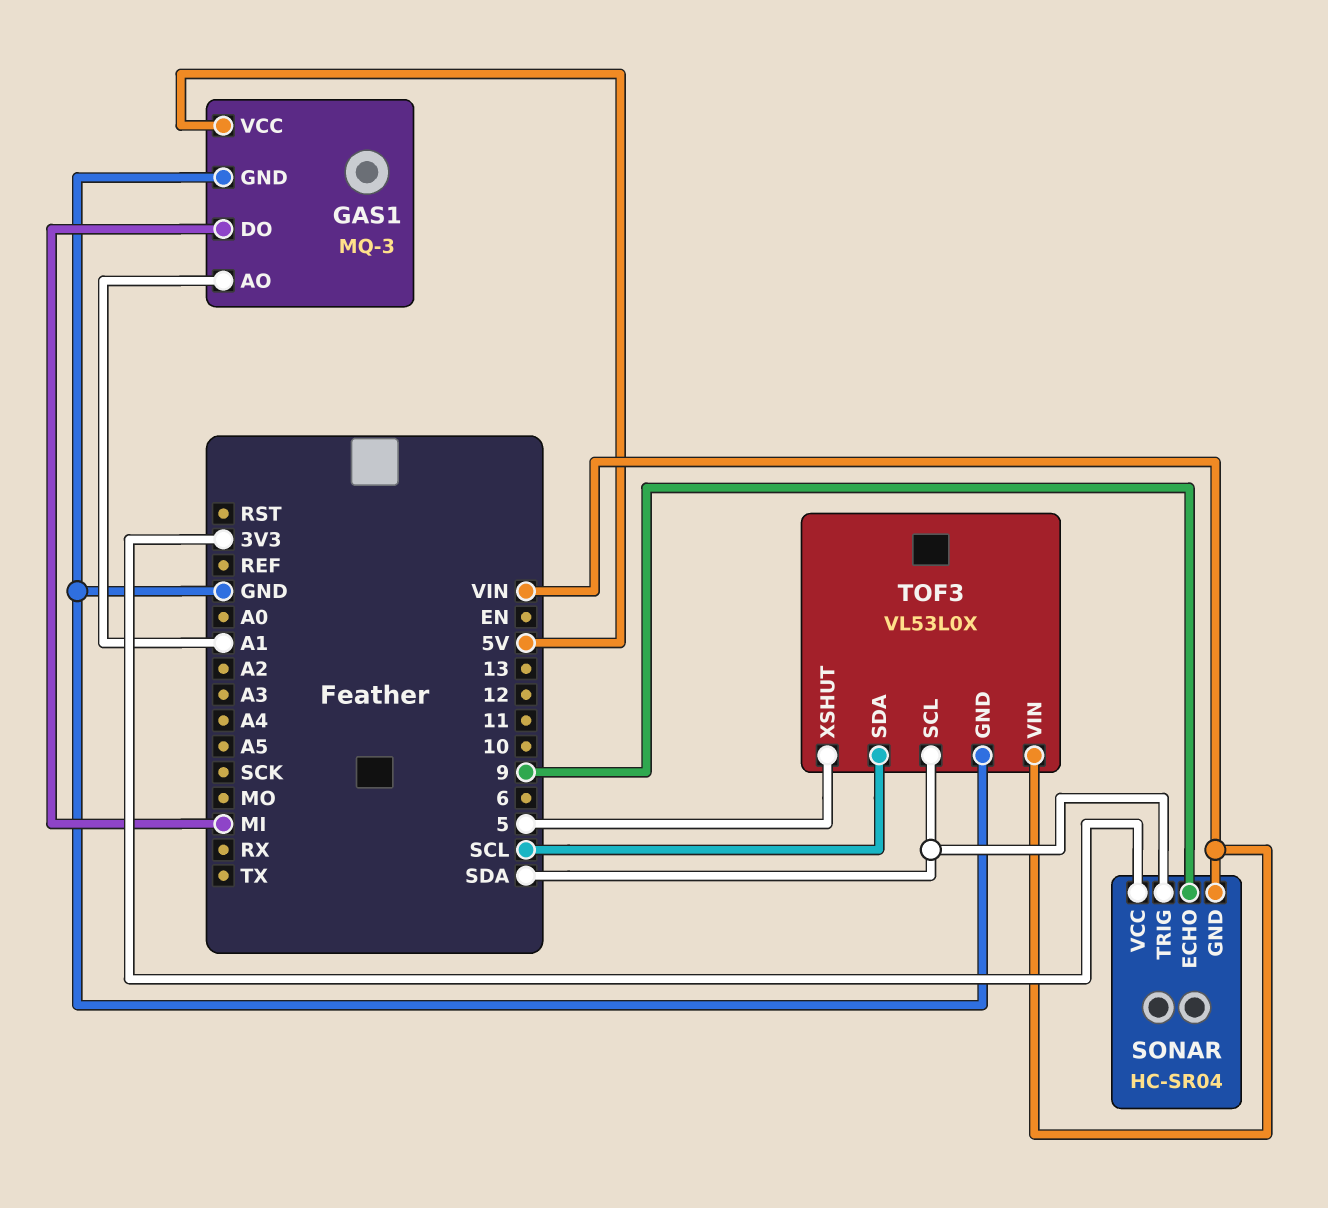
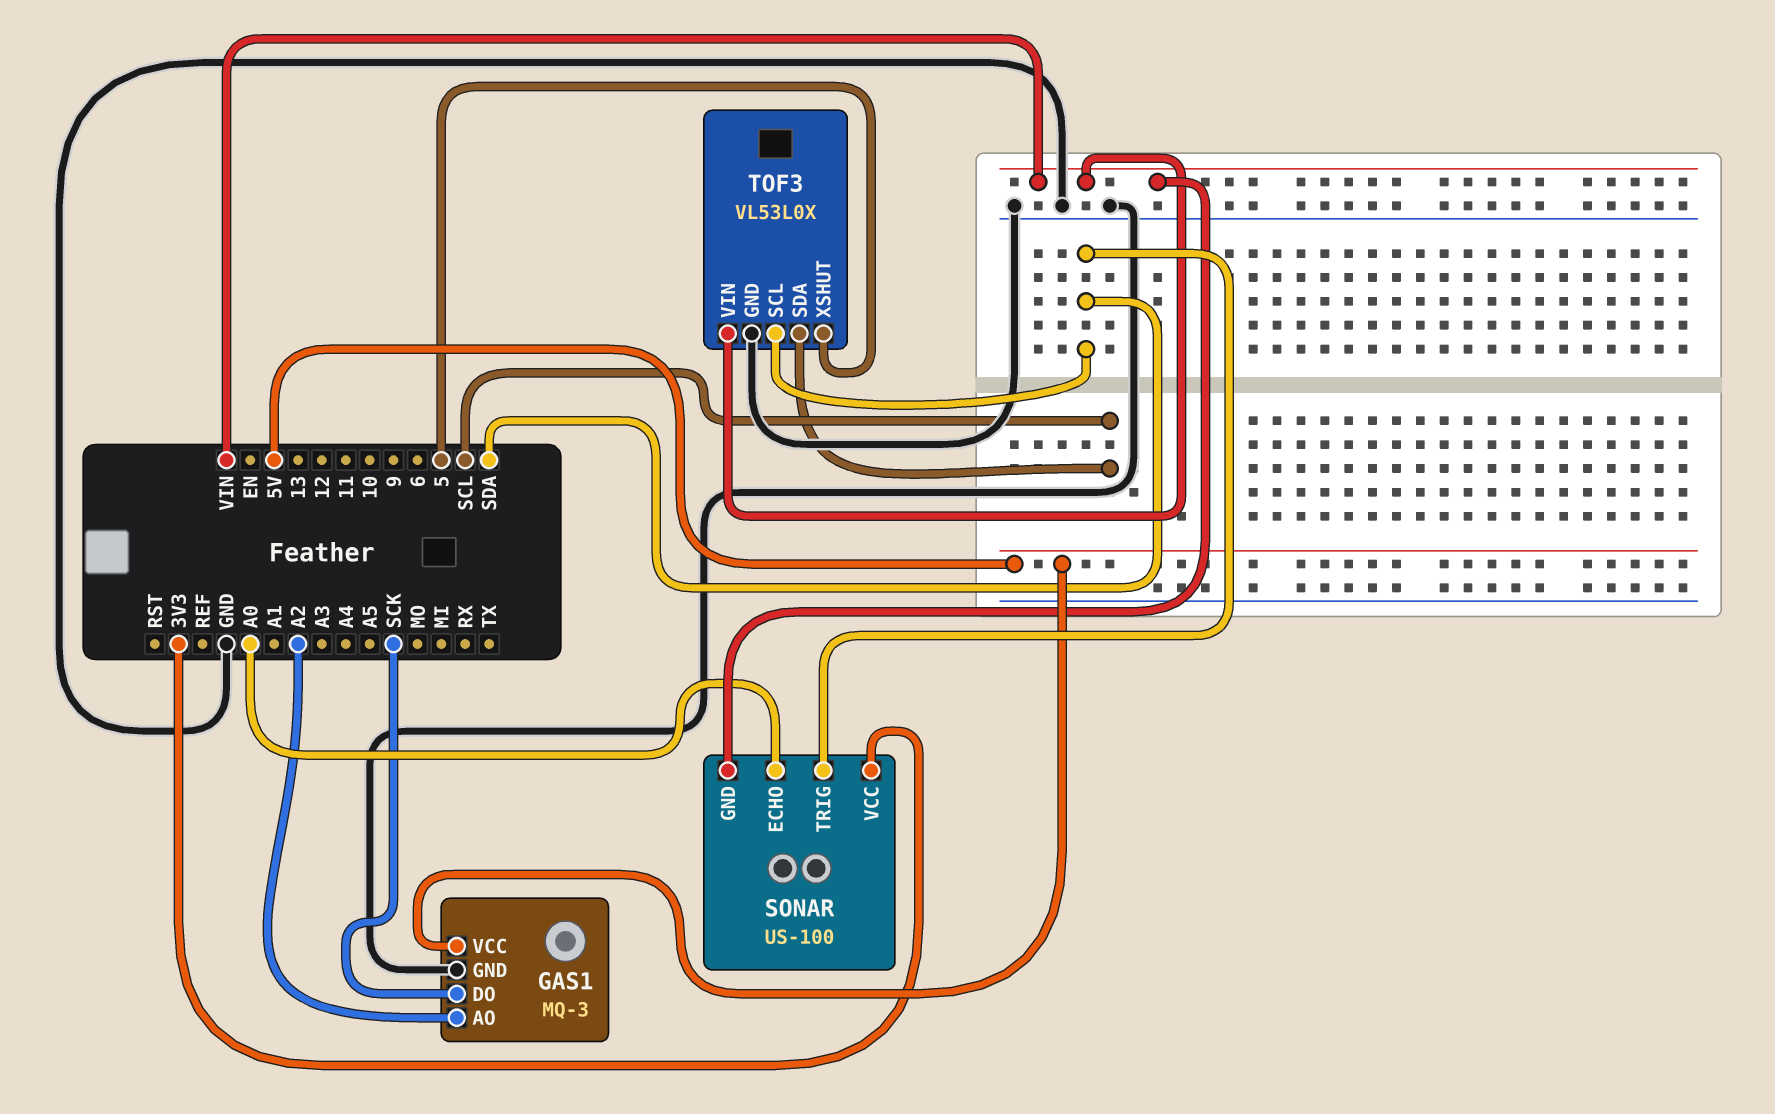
GAS1 pin AO: A1 -> A2
GAS1 pin DO: MI -> SCK
SONAR: HC-SR04 -> US-100
SONAR pin ECHO: 9 -> A0

